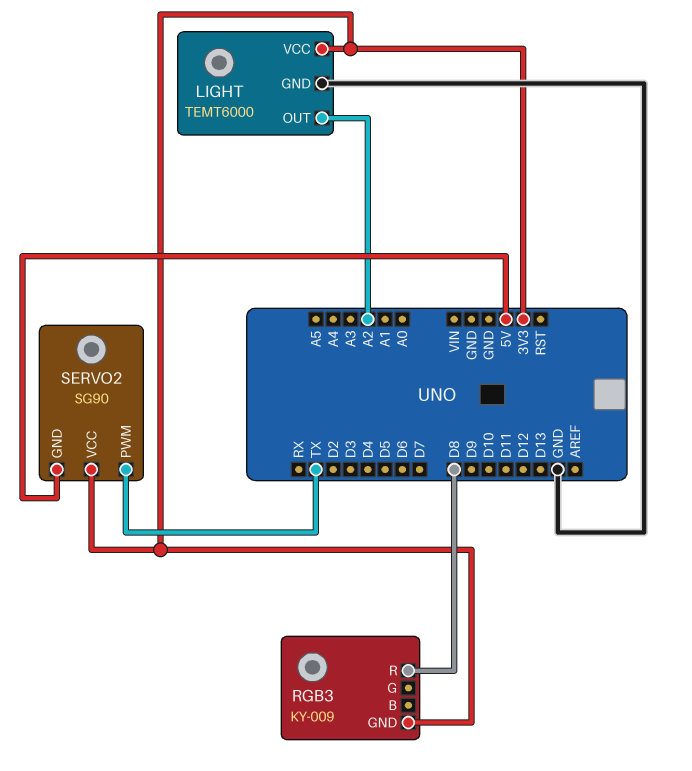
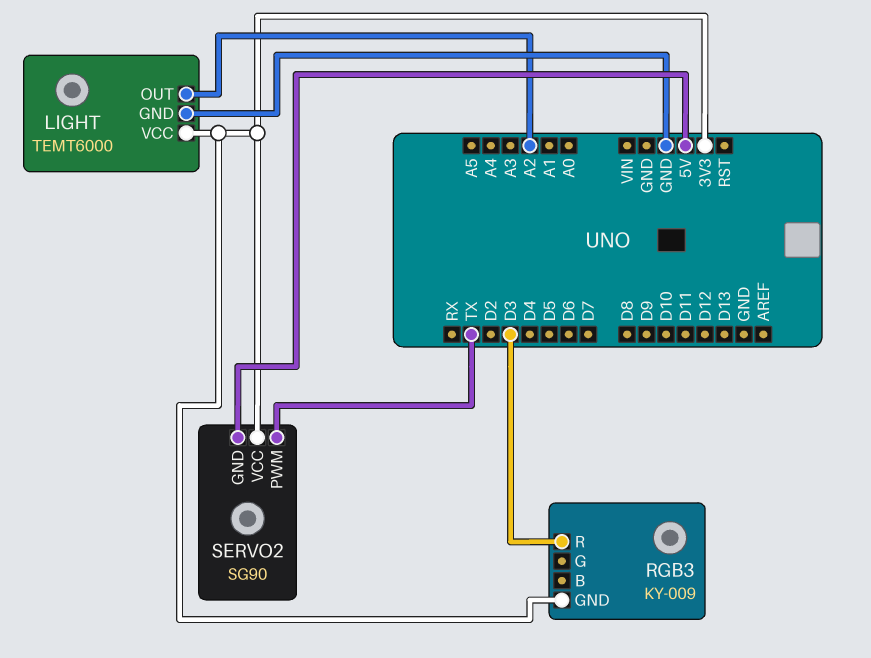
RGB3 pin R: D8 -> D3

